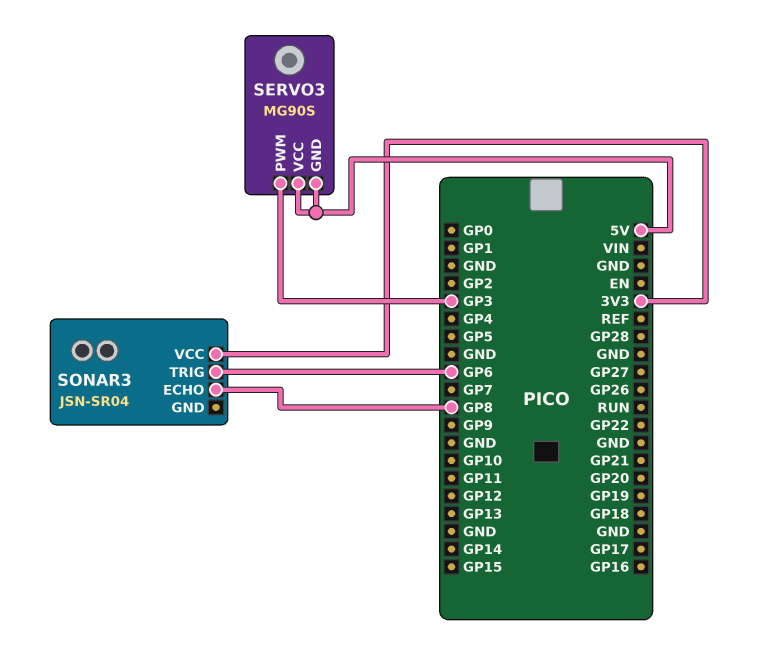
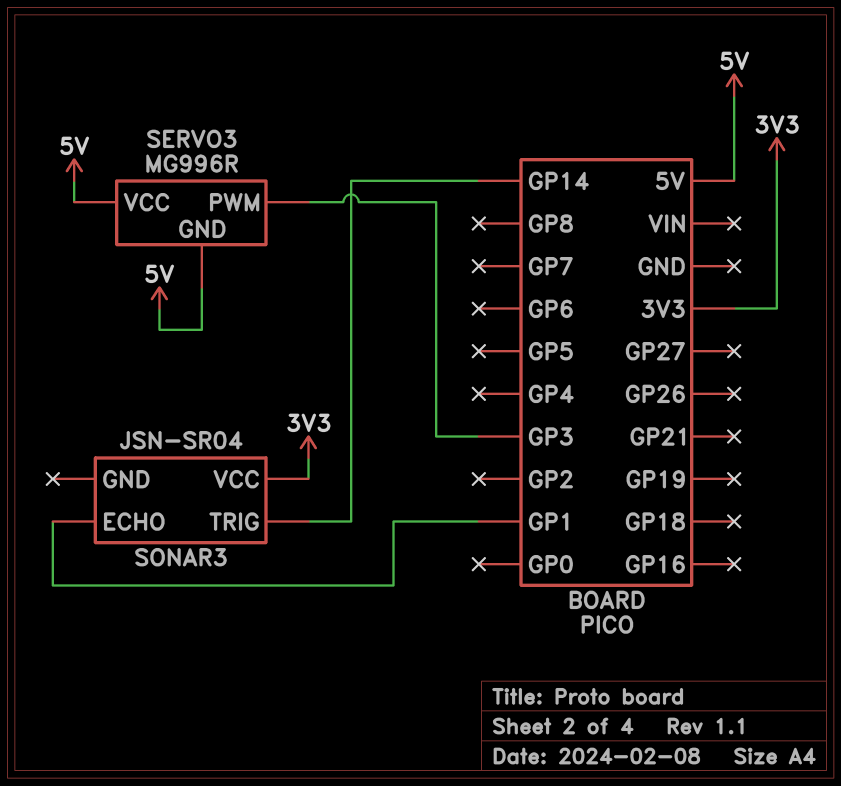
SERVO3: MG90S -> MG996R
SONAR3 pin ECHO: GP8 -> GP1
SONAR3 pin TRIG: GP6 -> GP14

